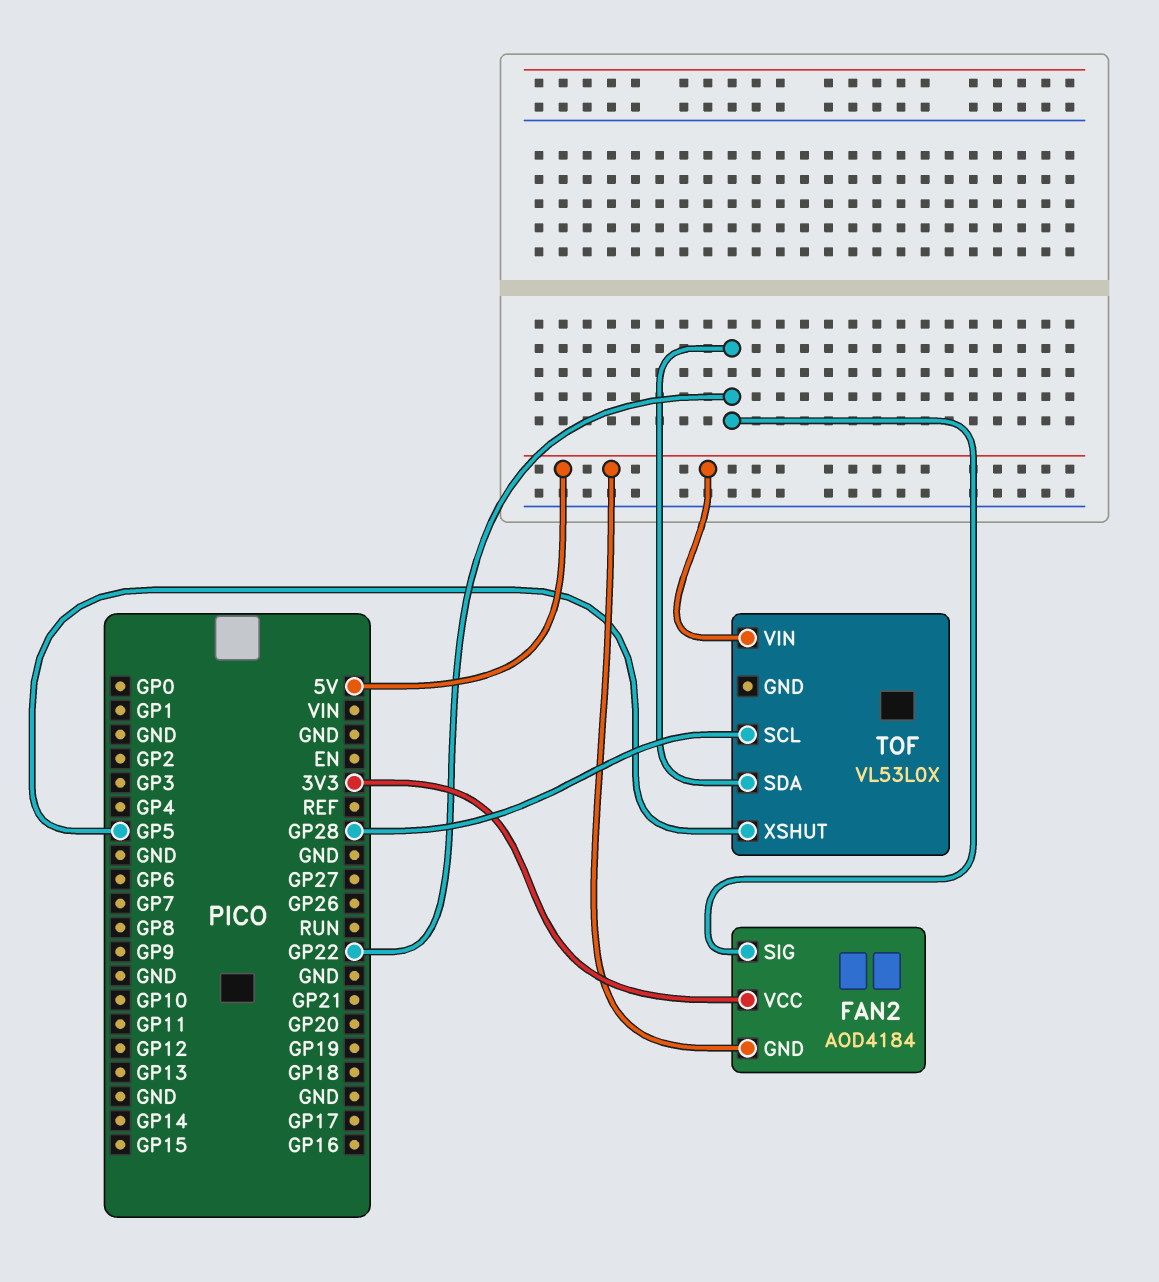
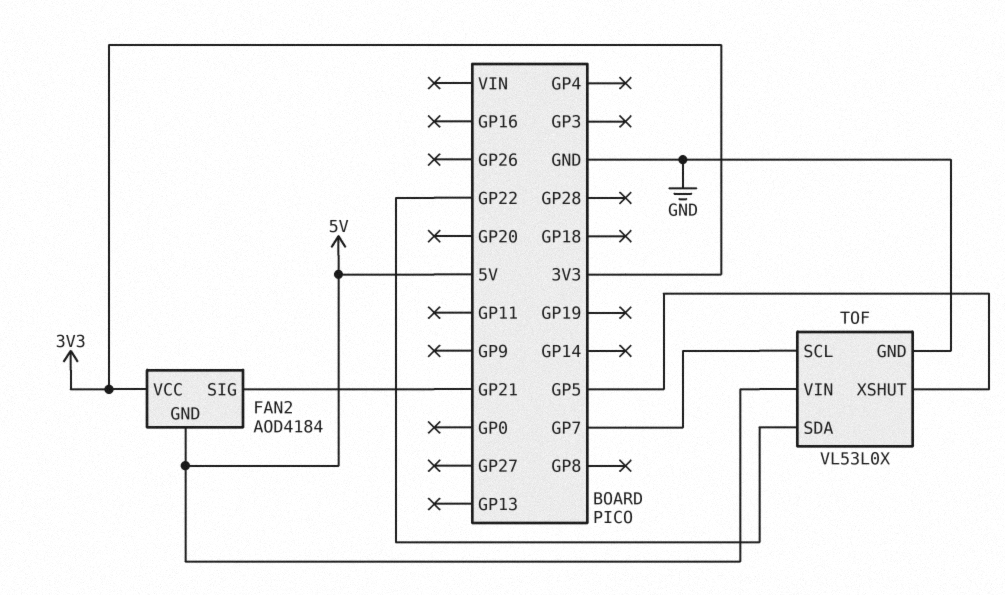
FAN2 pin SIG: GP22 -> GP21
TOF pin GND: none -> GND
TOF pin SCL: GP28 -> GP7

